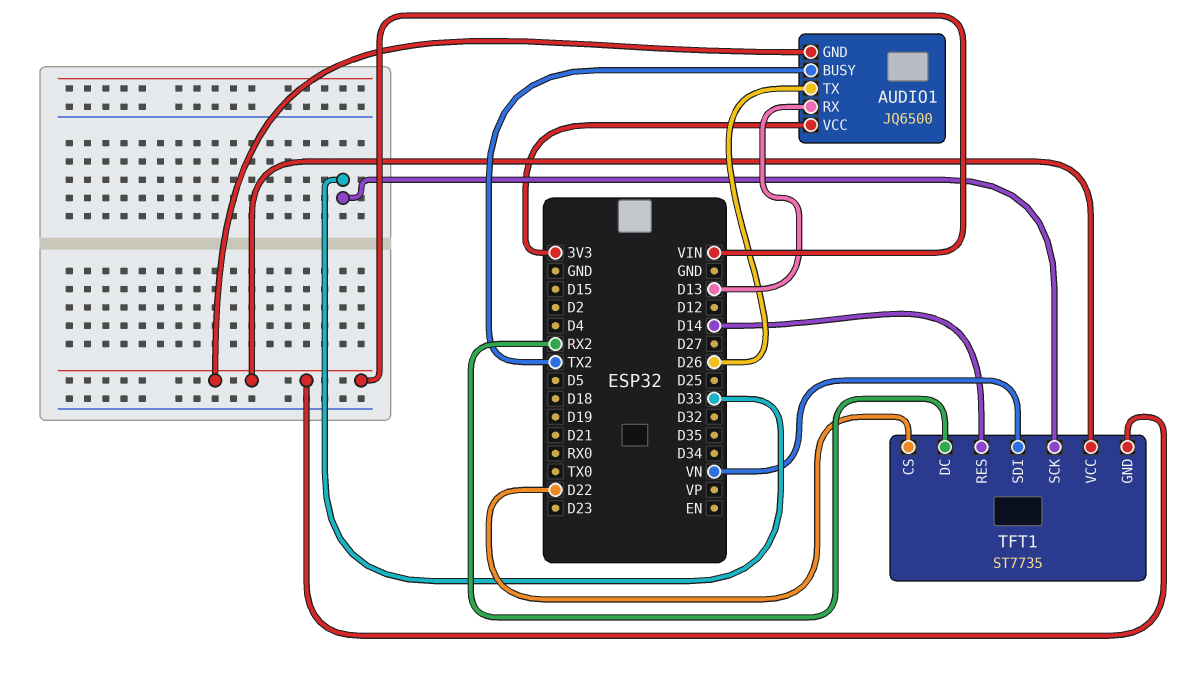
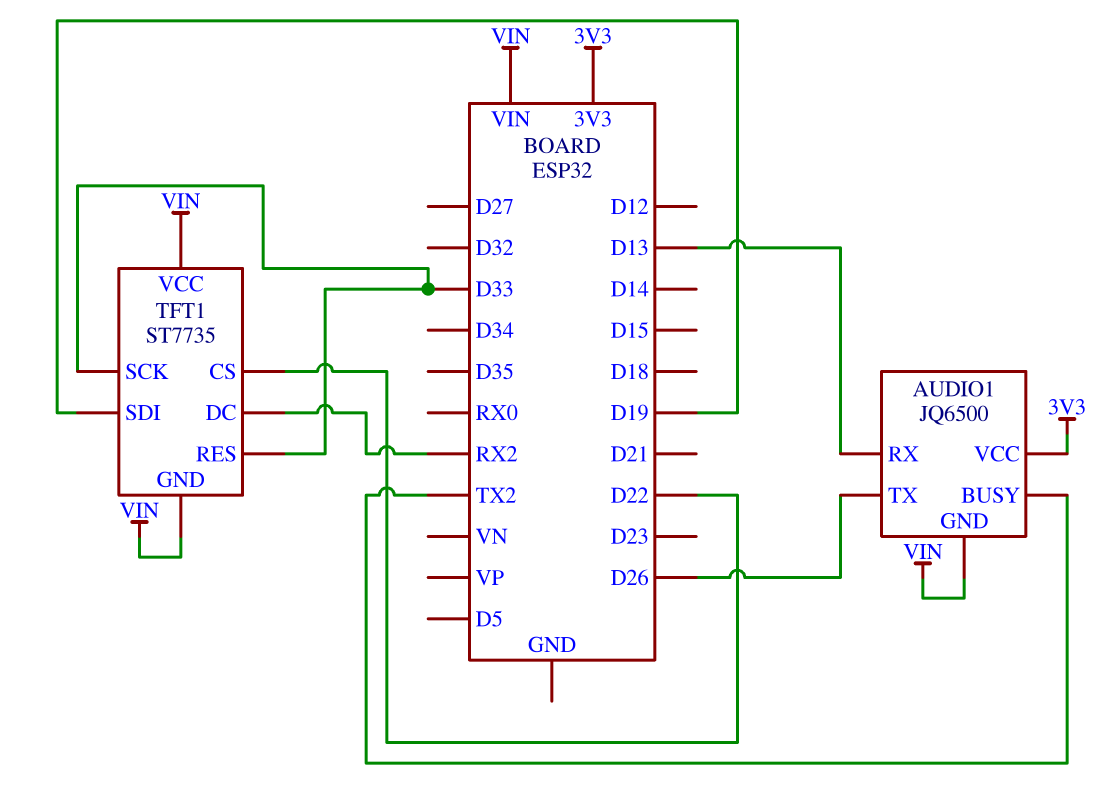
TFT1 pin RES: D14 -> D33
TFT1 pin SDI: VN -> D19

